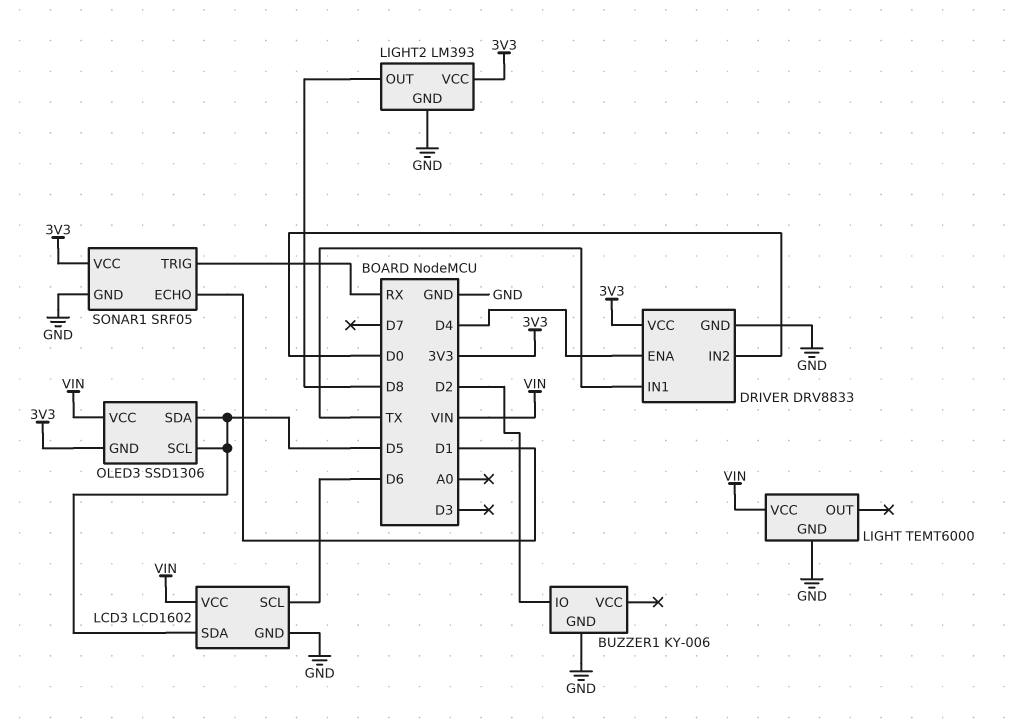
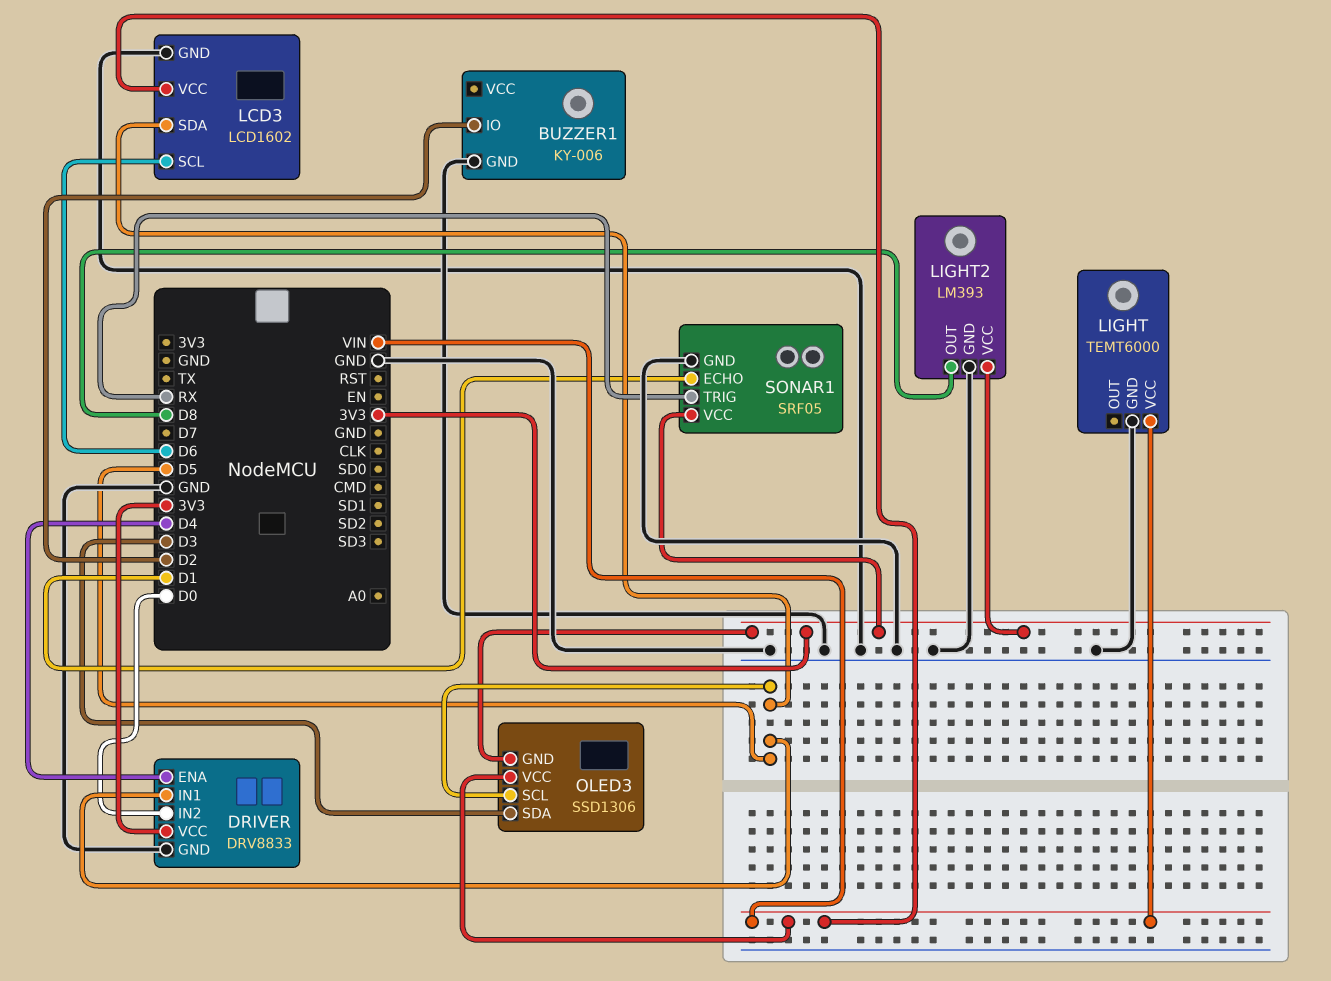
DRIVER pin IN1: TX -> D5
OLED3 pin SDA: D5 -> D3

